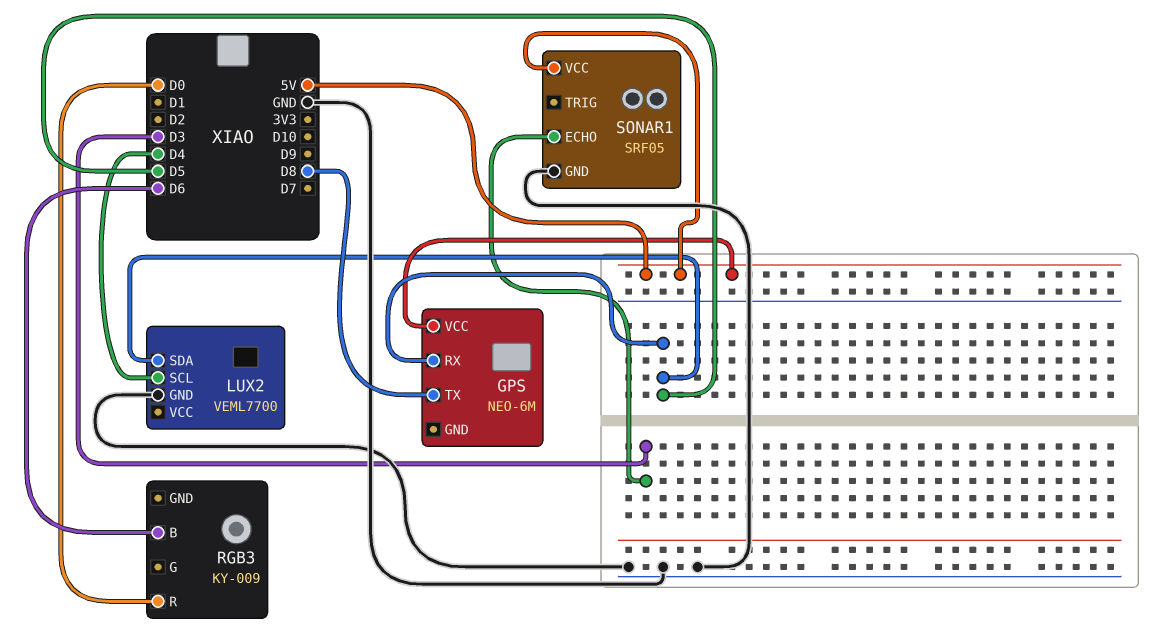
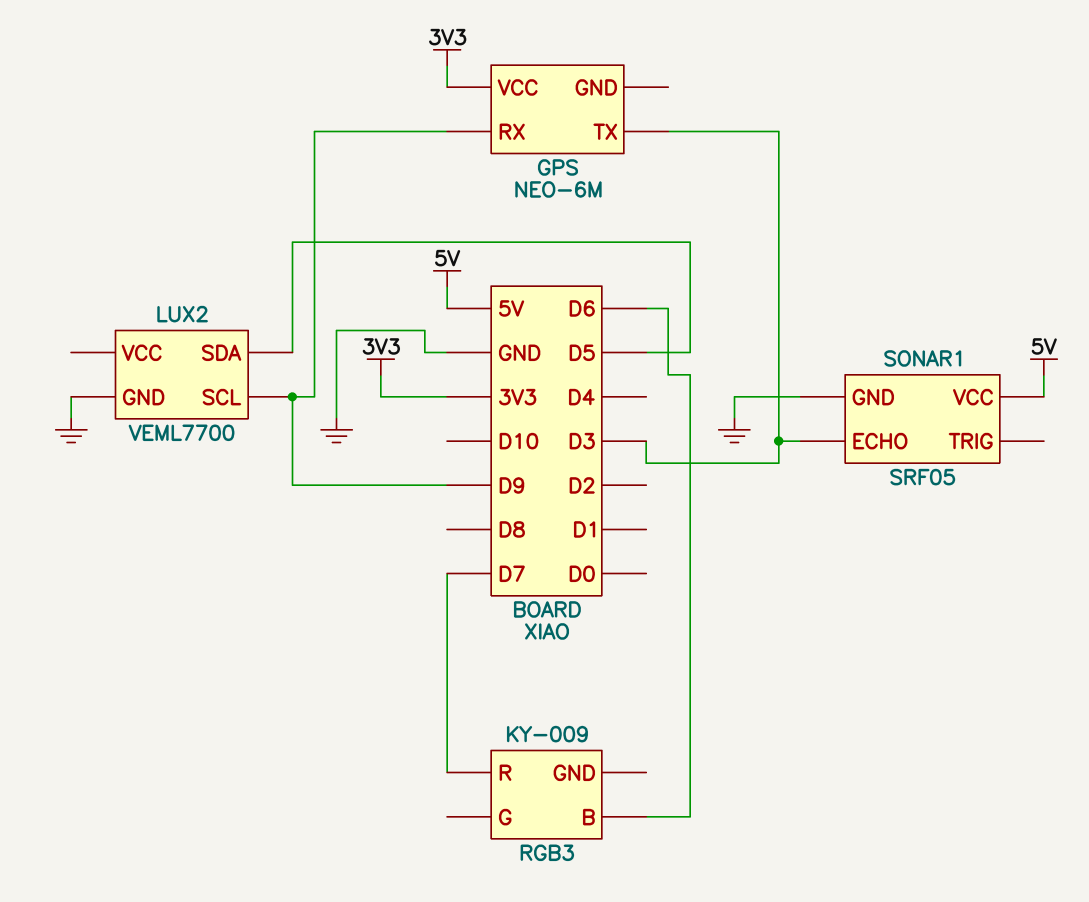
GPS pin RX: D5 -> D9
GPS pin TX: D8 -> D3
GPS pin VCC: 5V -> 3V3
LUX2 pin SCL: D4 -> D9
RGB3 pin R: D0 -> D7

